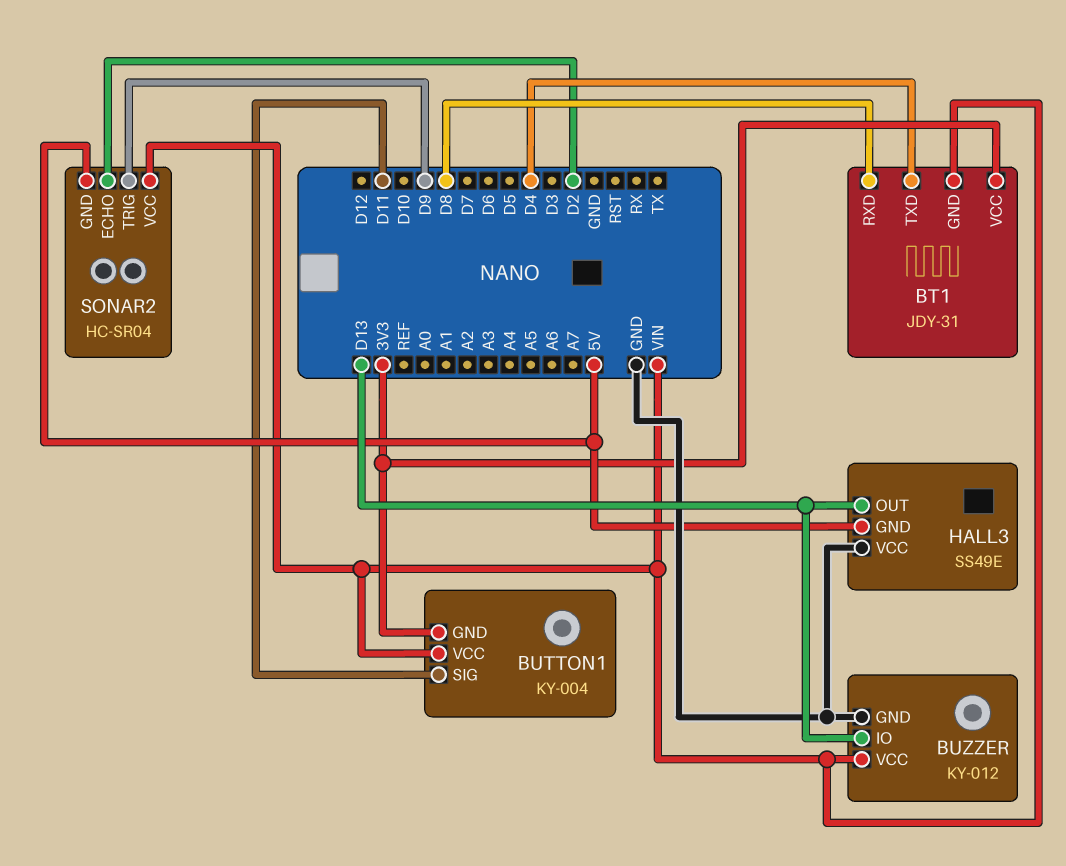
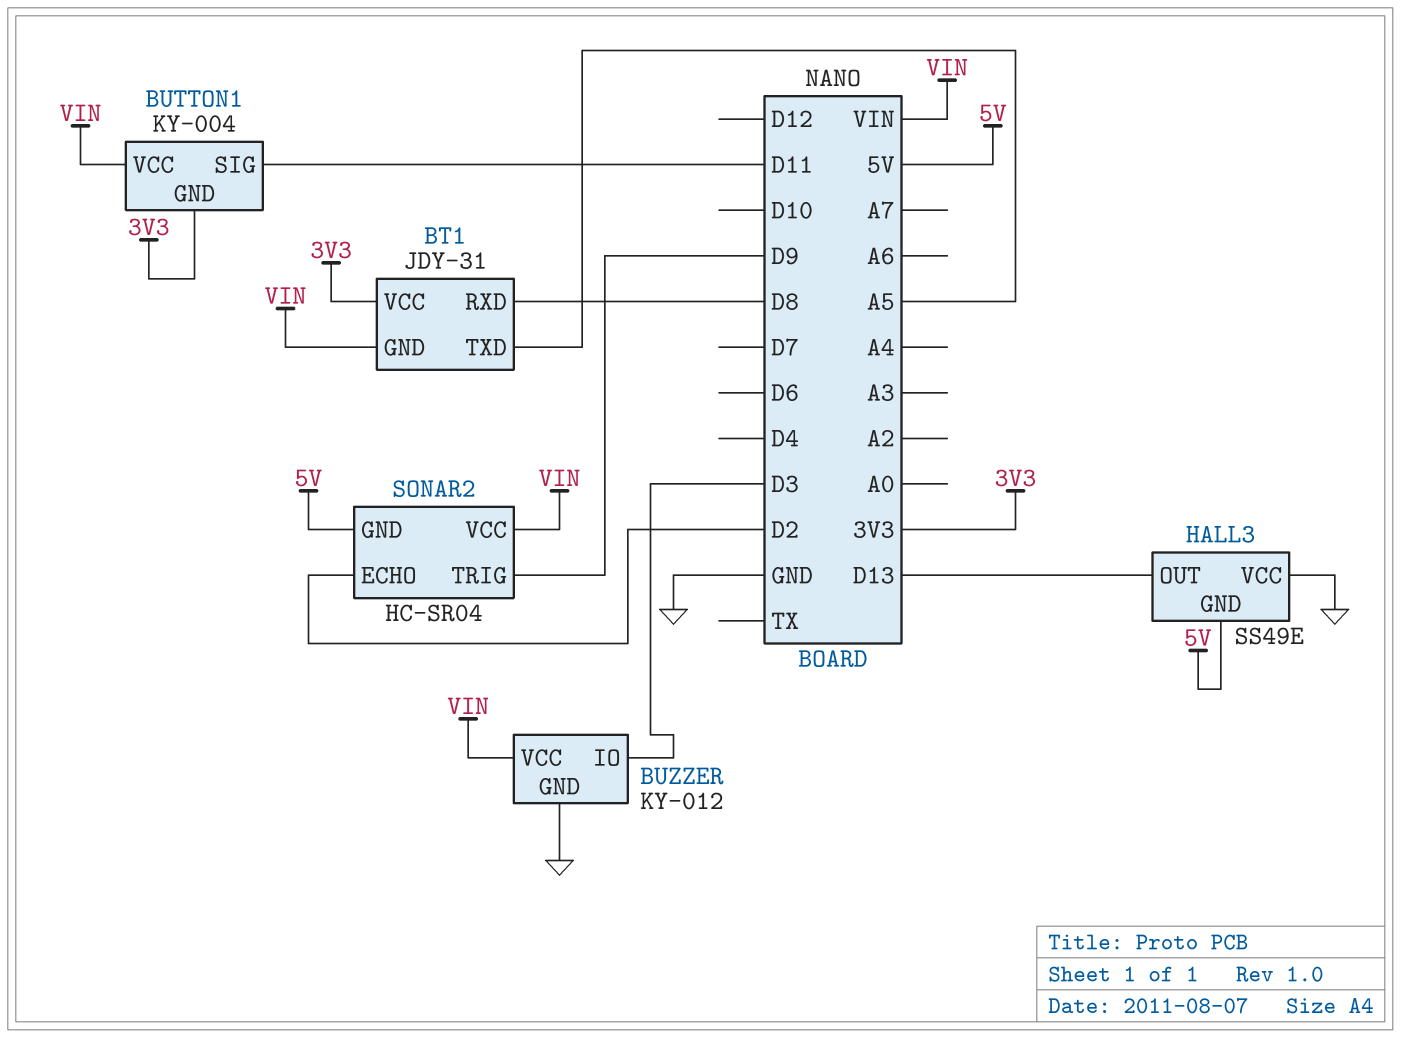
BT1 pin TXD: D4 -> A5
BUZZER pin IO: D13 -> D3

